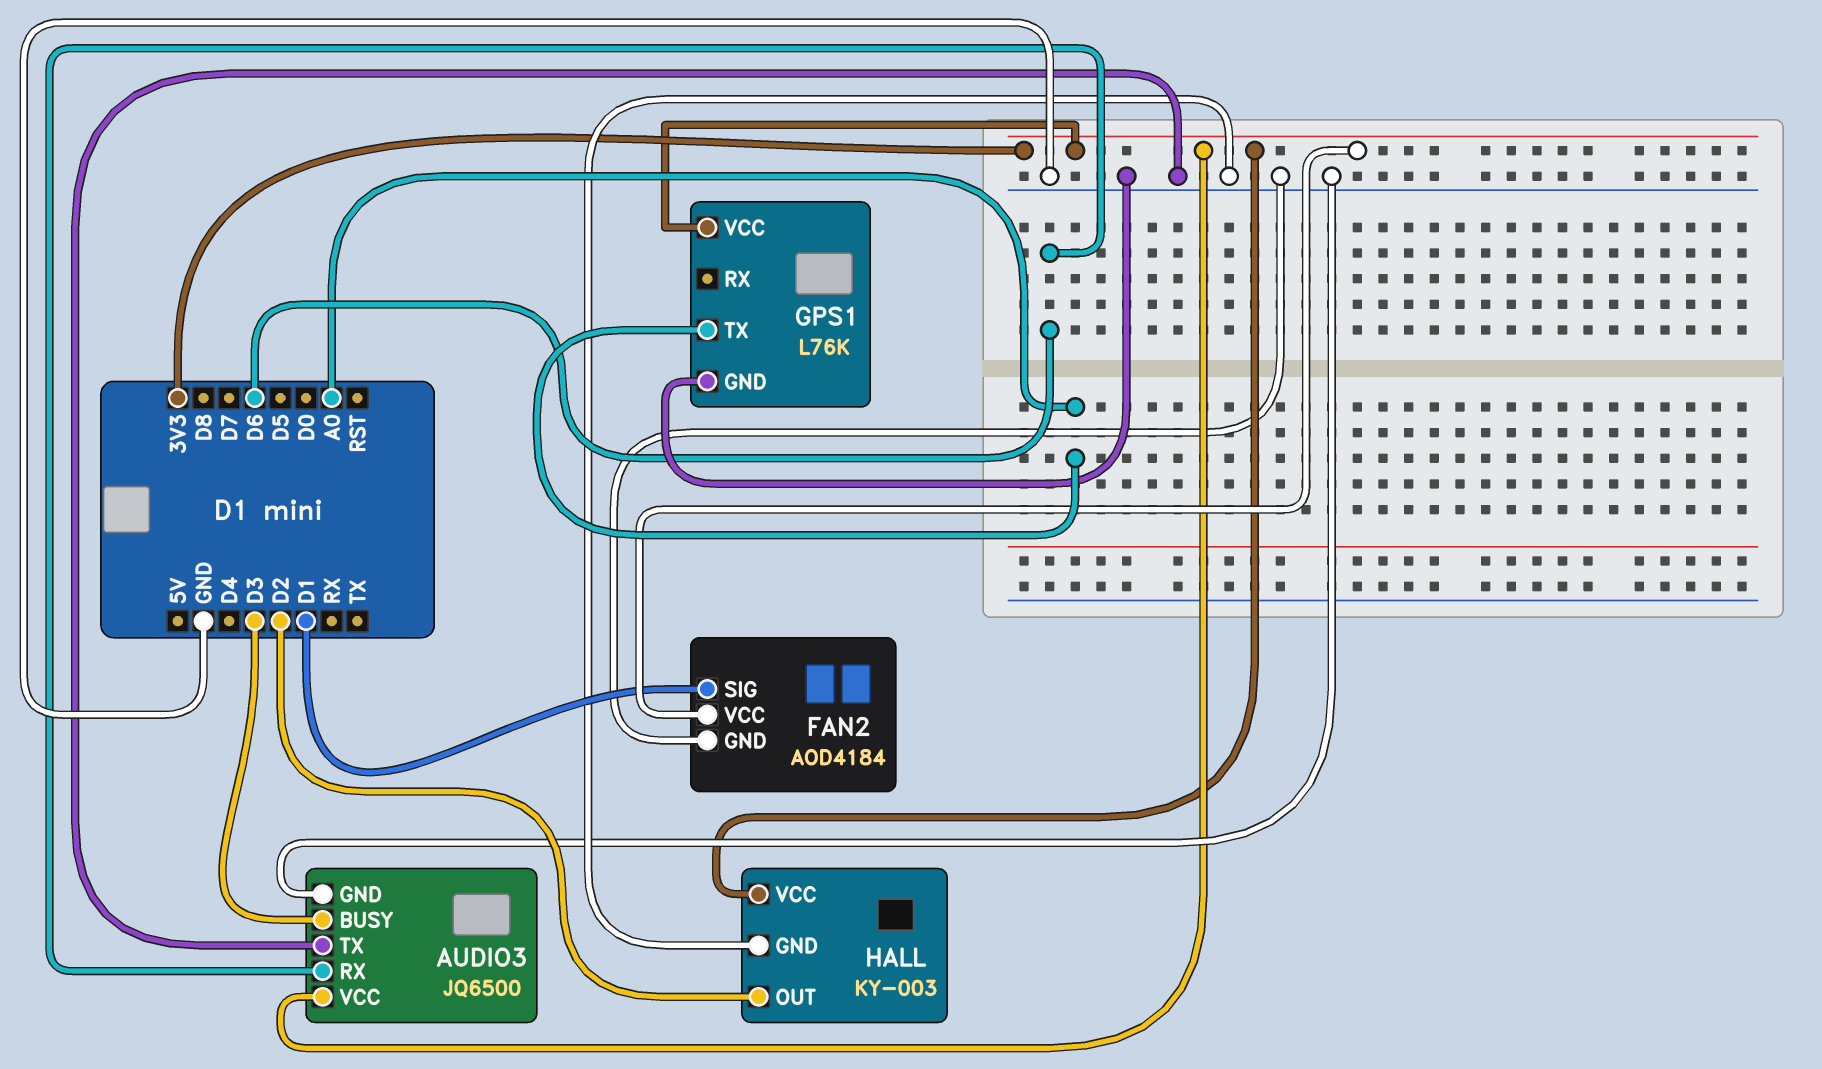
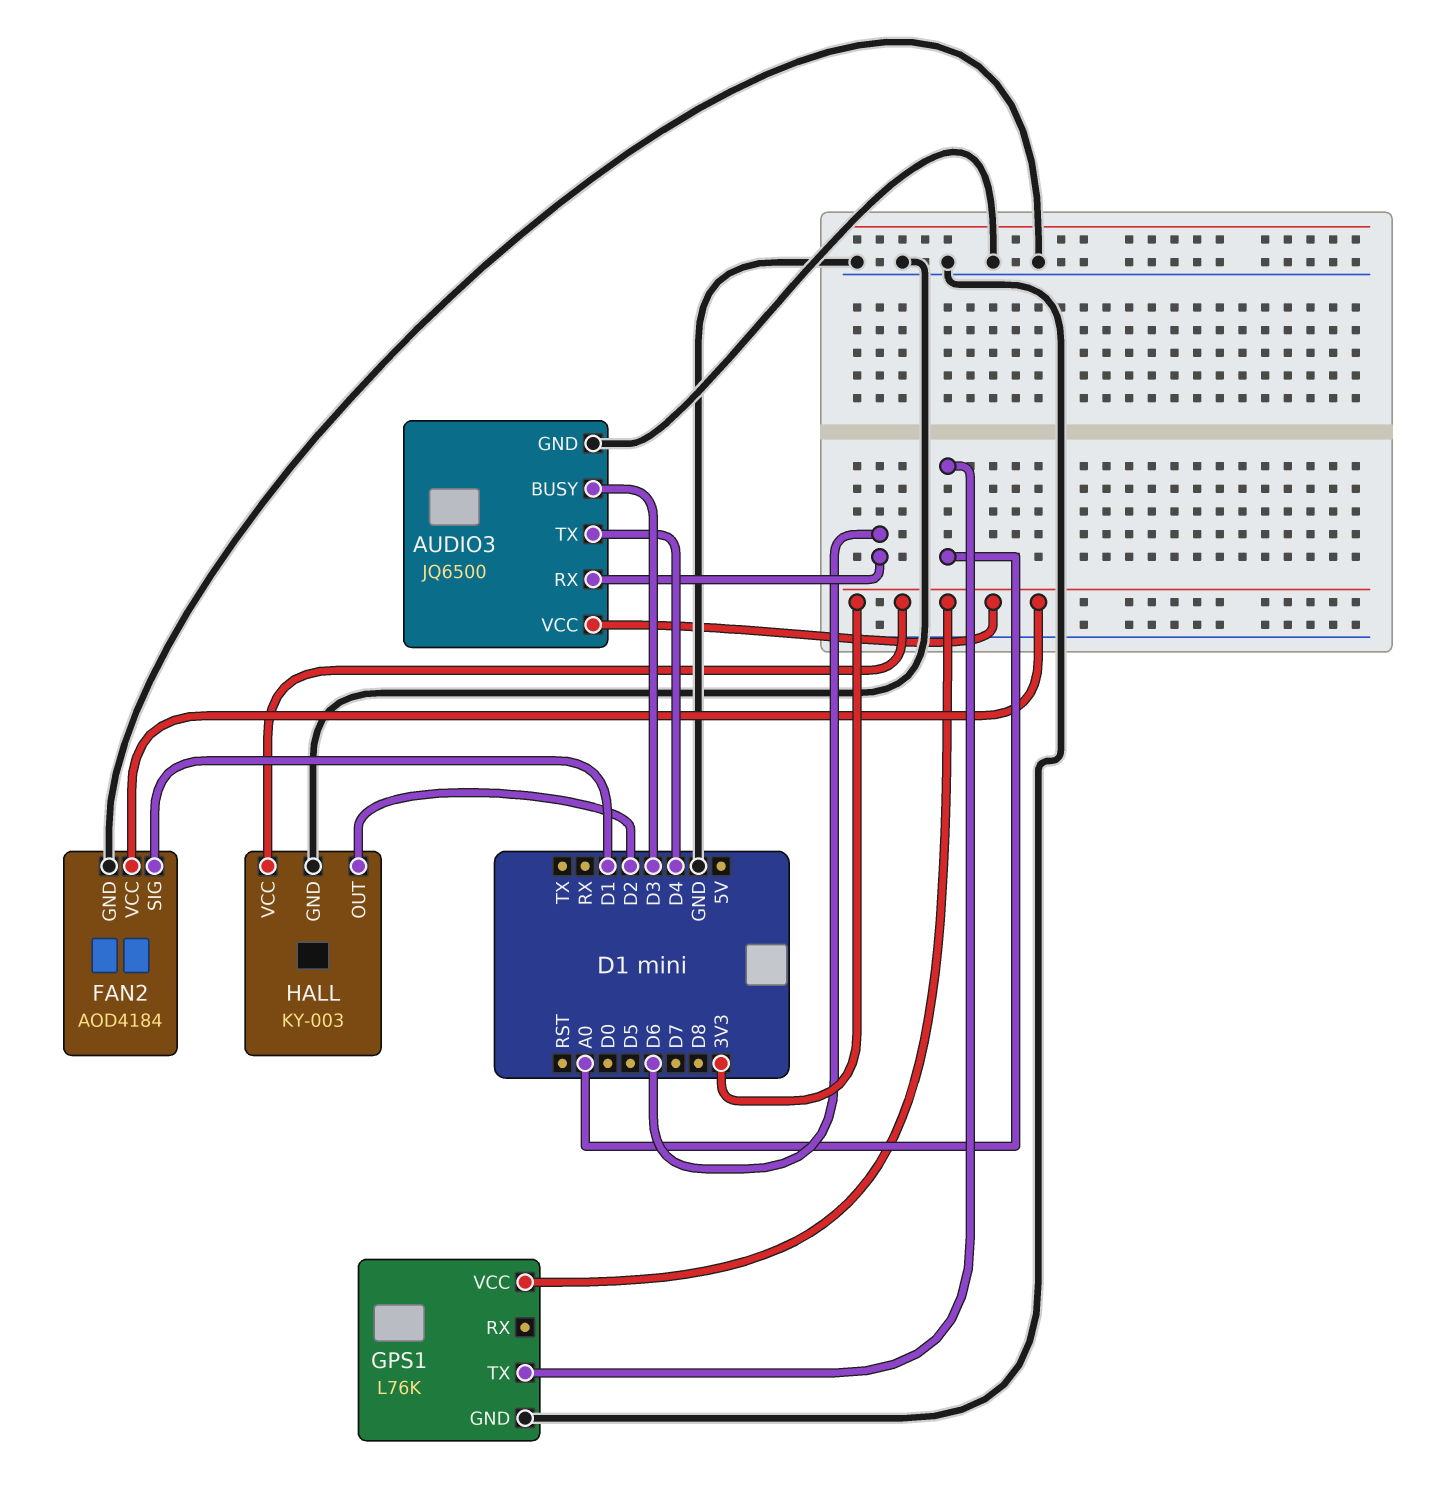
AUDIO3 pin TX: GND -> D4

